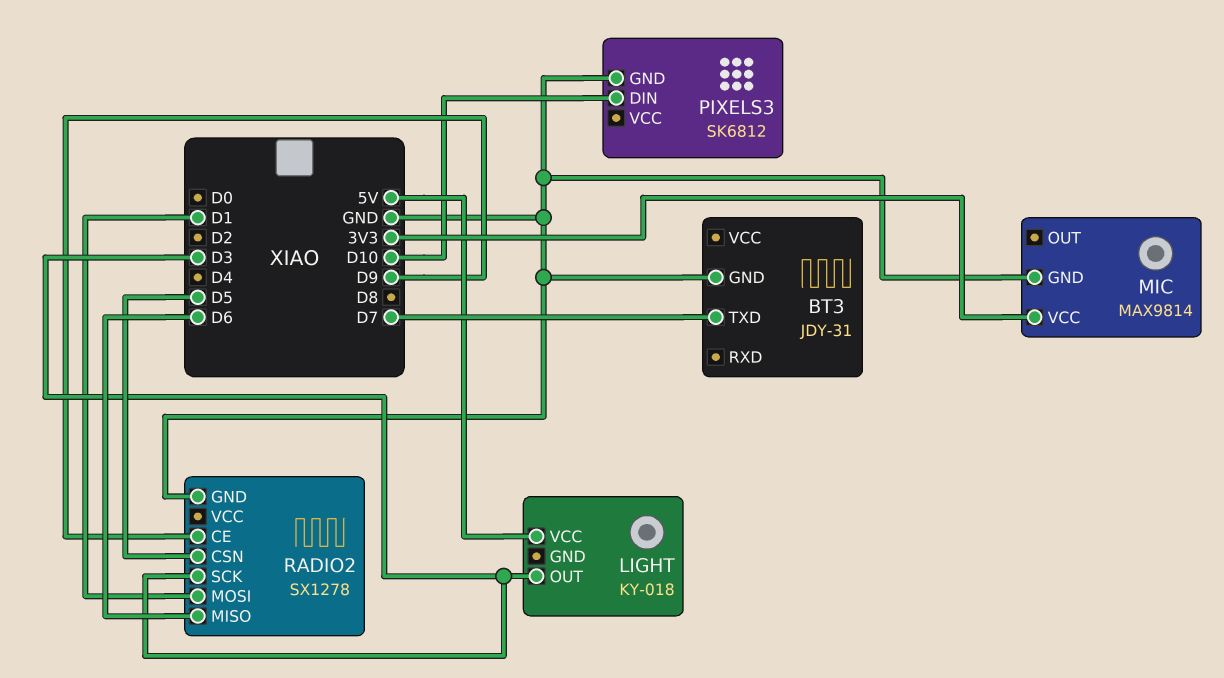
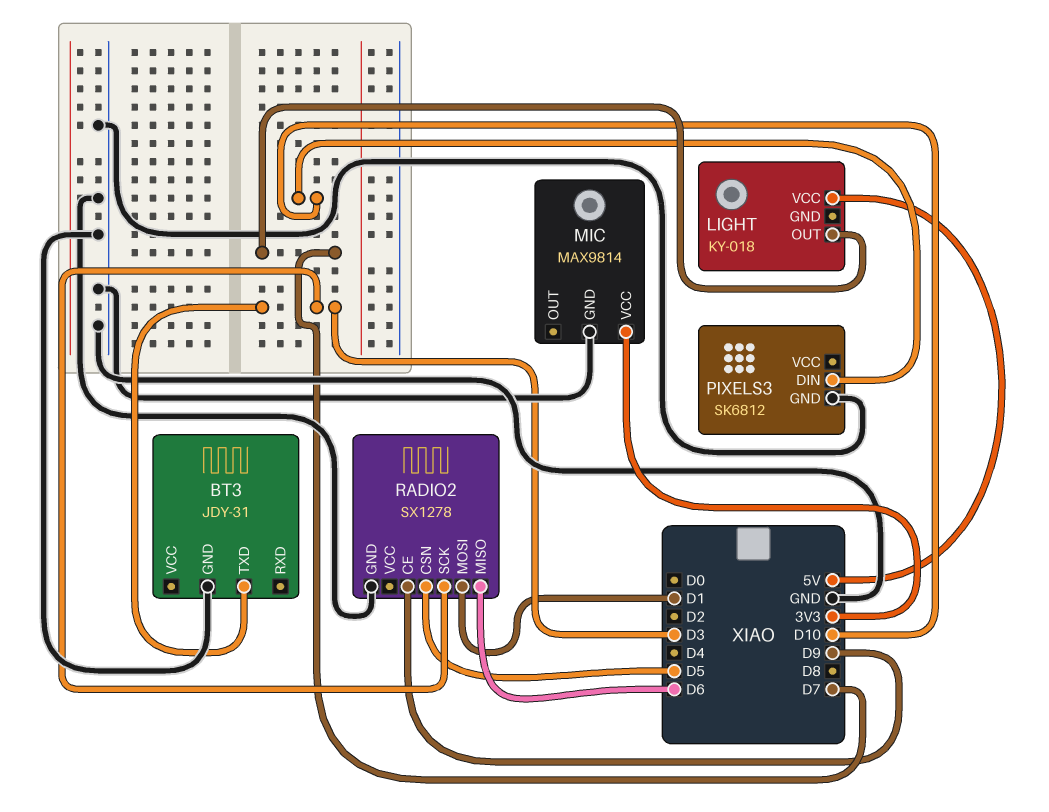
BT3 pin TXD: D7 -> D3
LIGHT pin OUT: D3 -> D7

